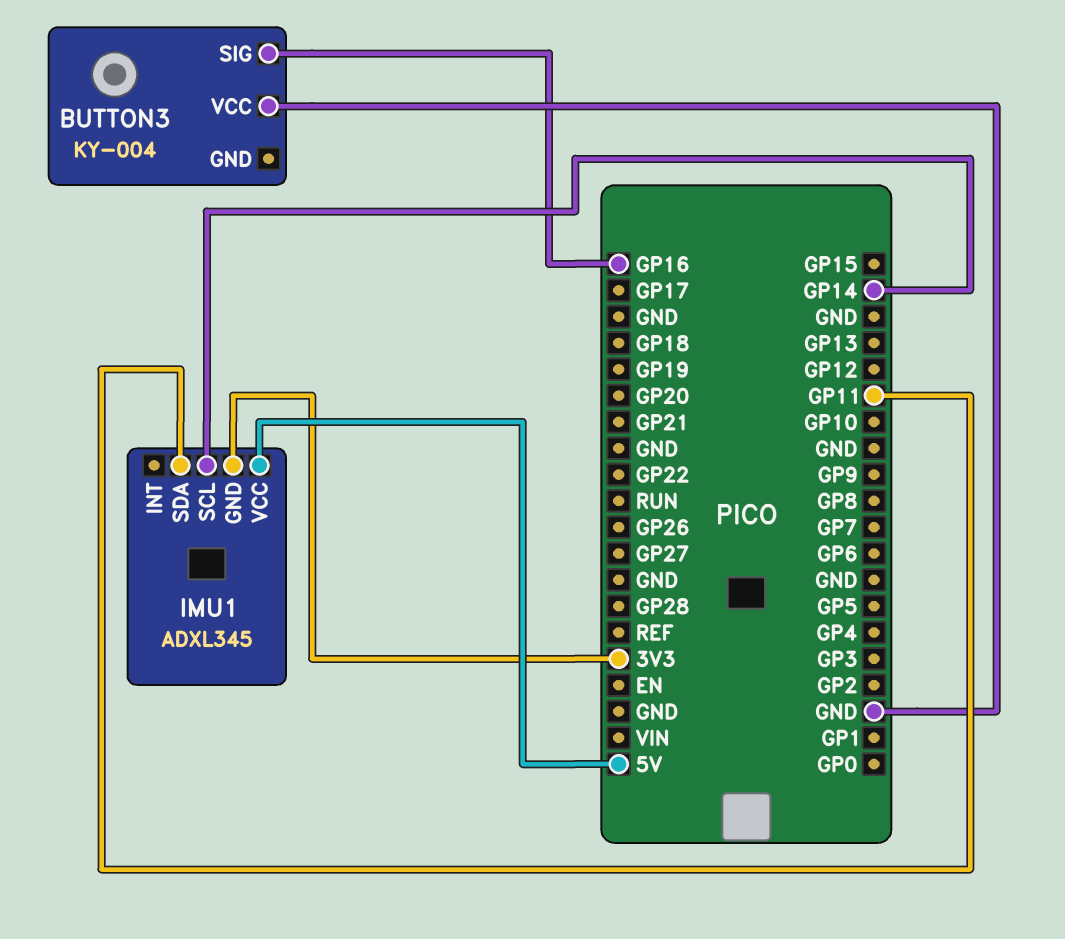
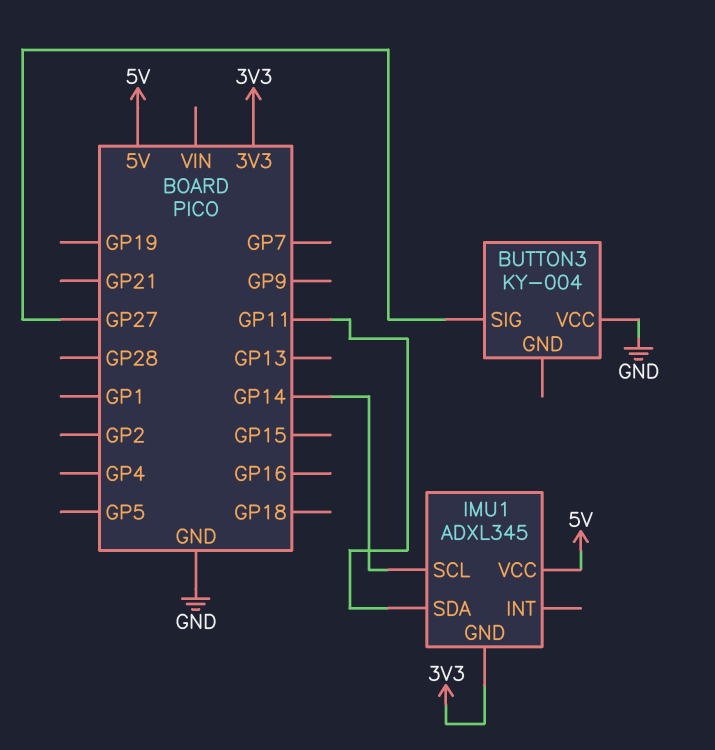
BUTTON3 pin SIG: GP16 -> GP27

